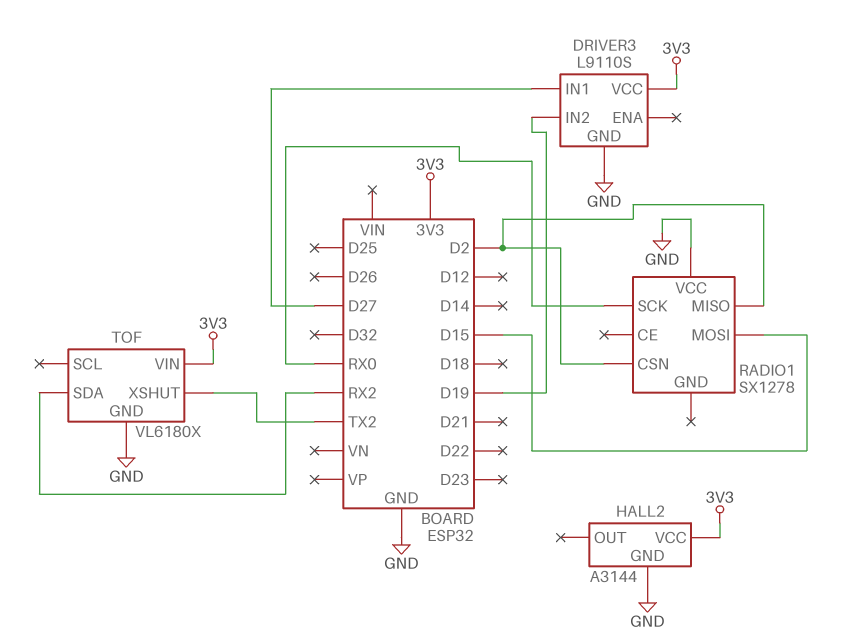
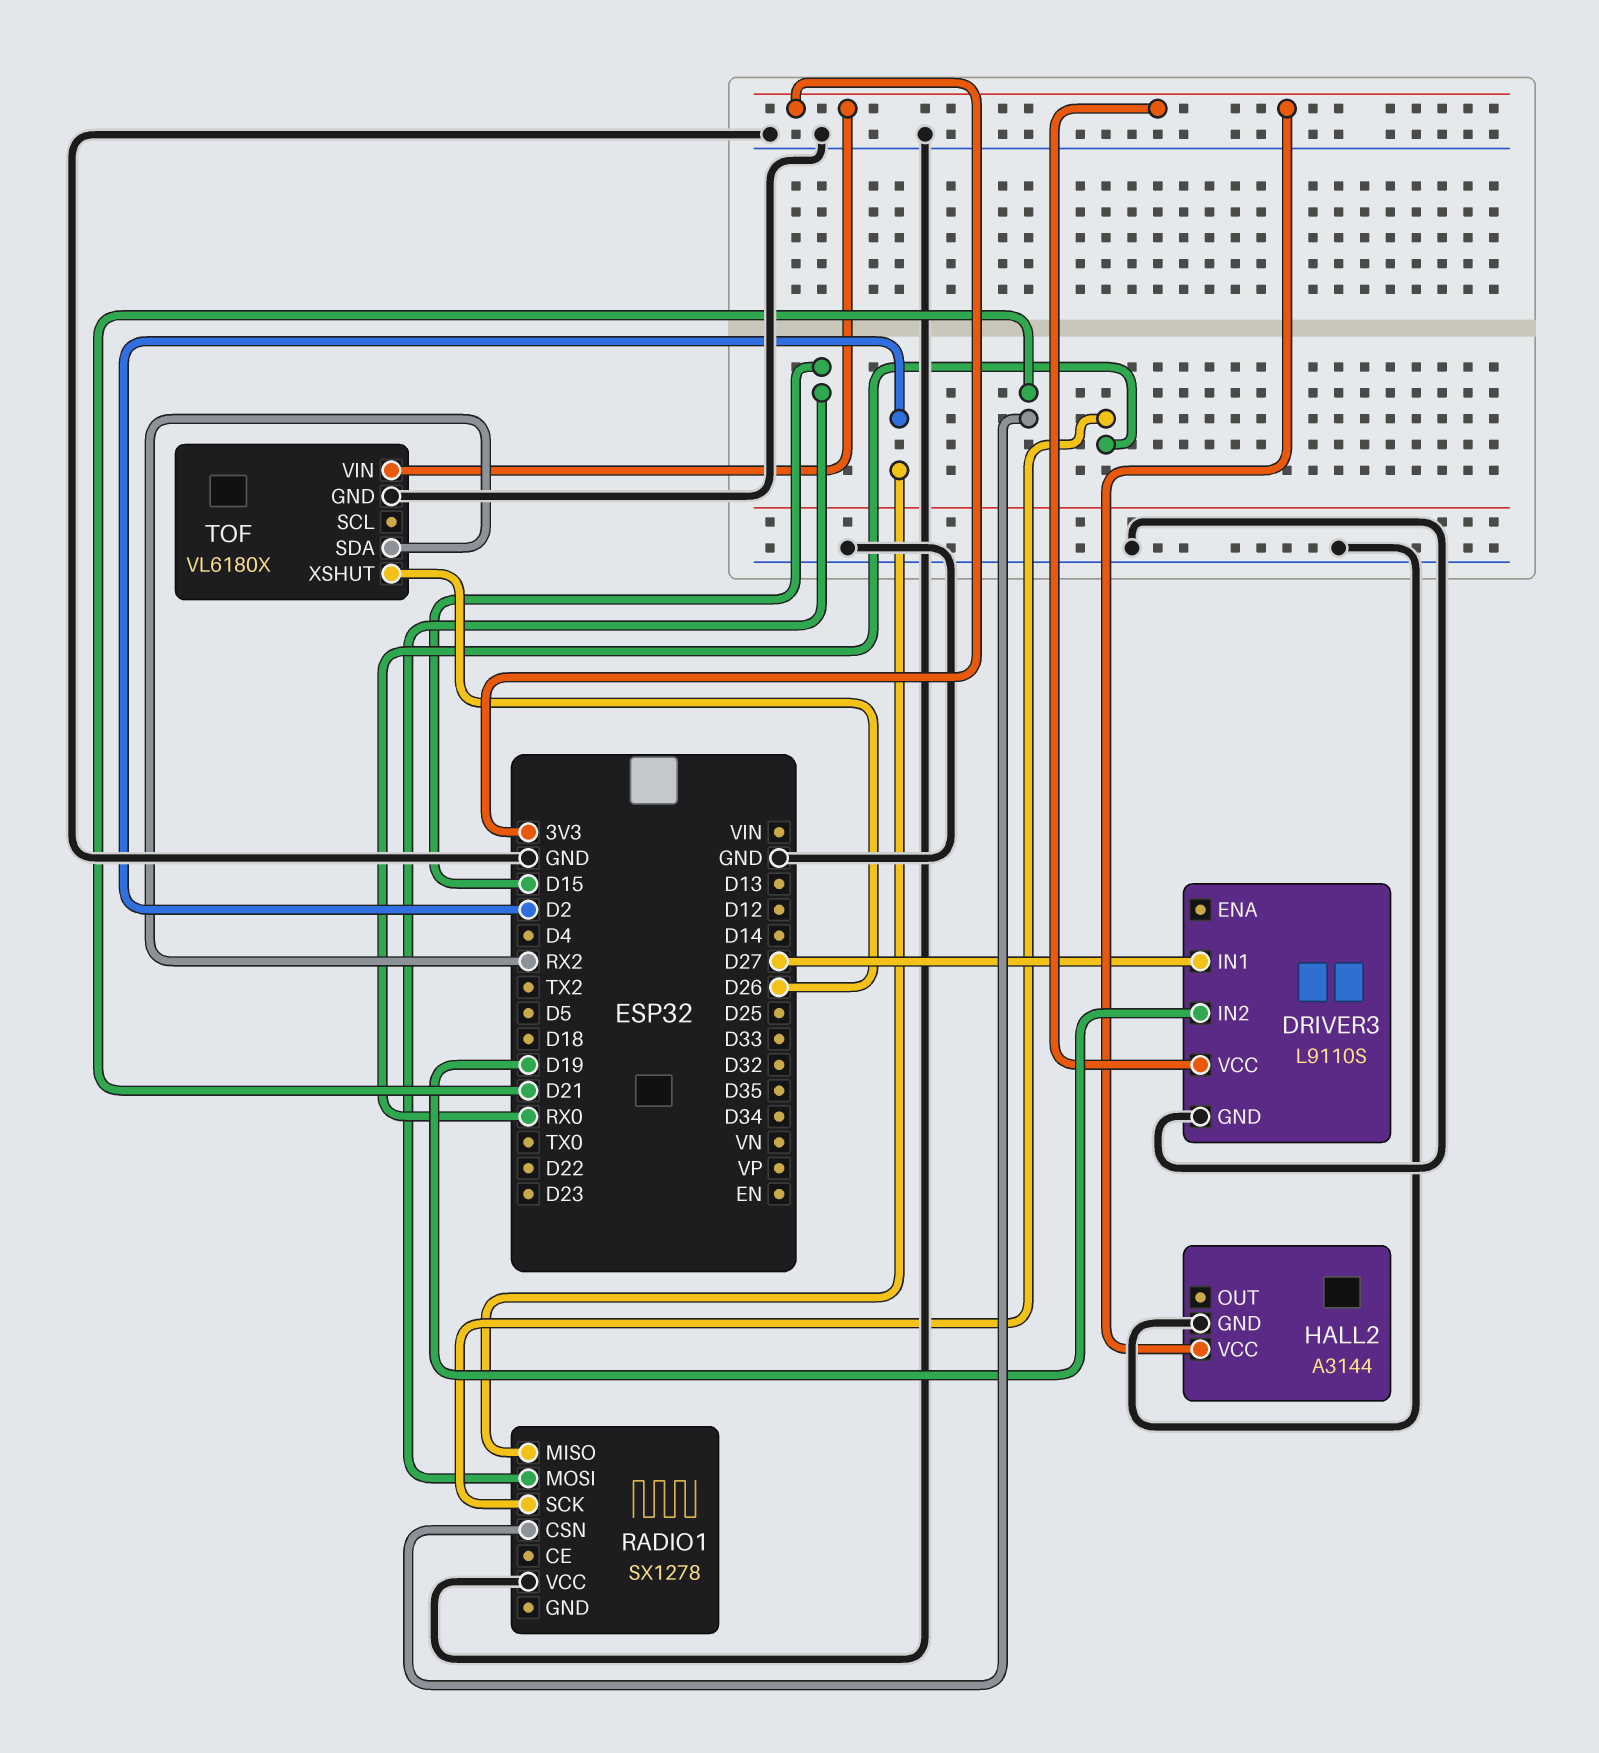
RADIO1 pin CSN: D2 -> D21
TOF pin XSHUT: TX2 -> D26

